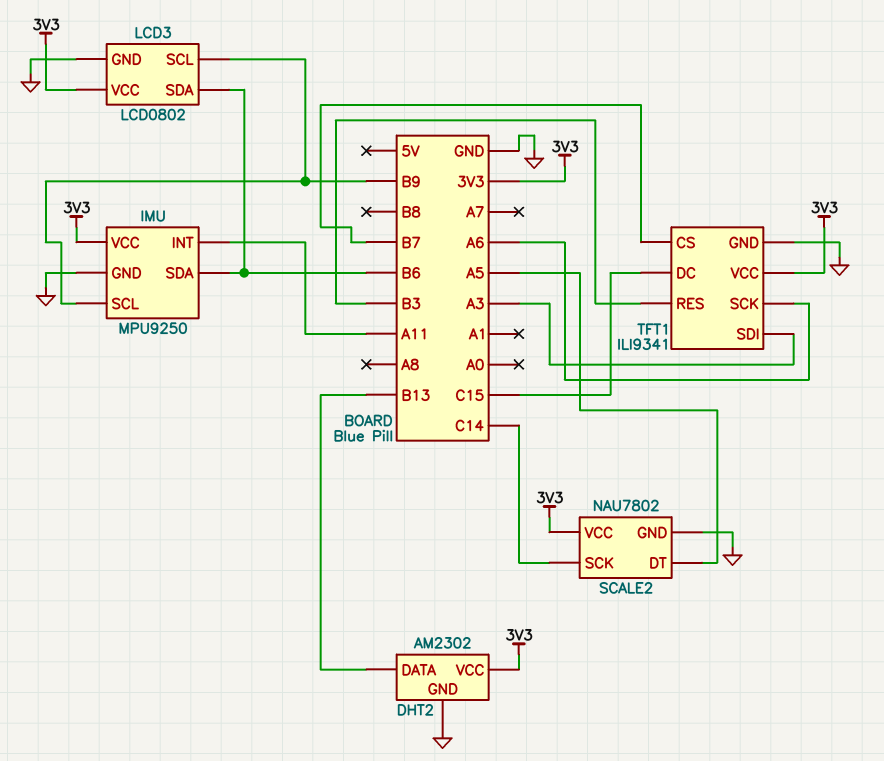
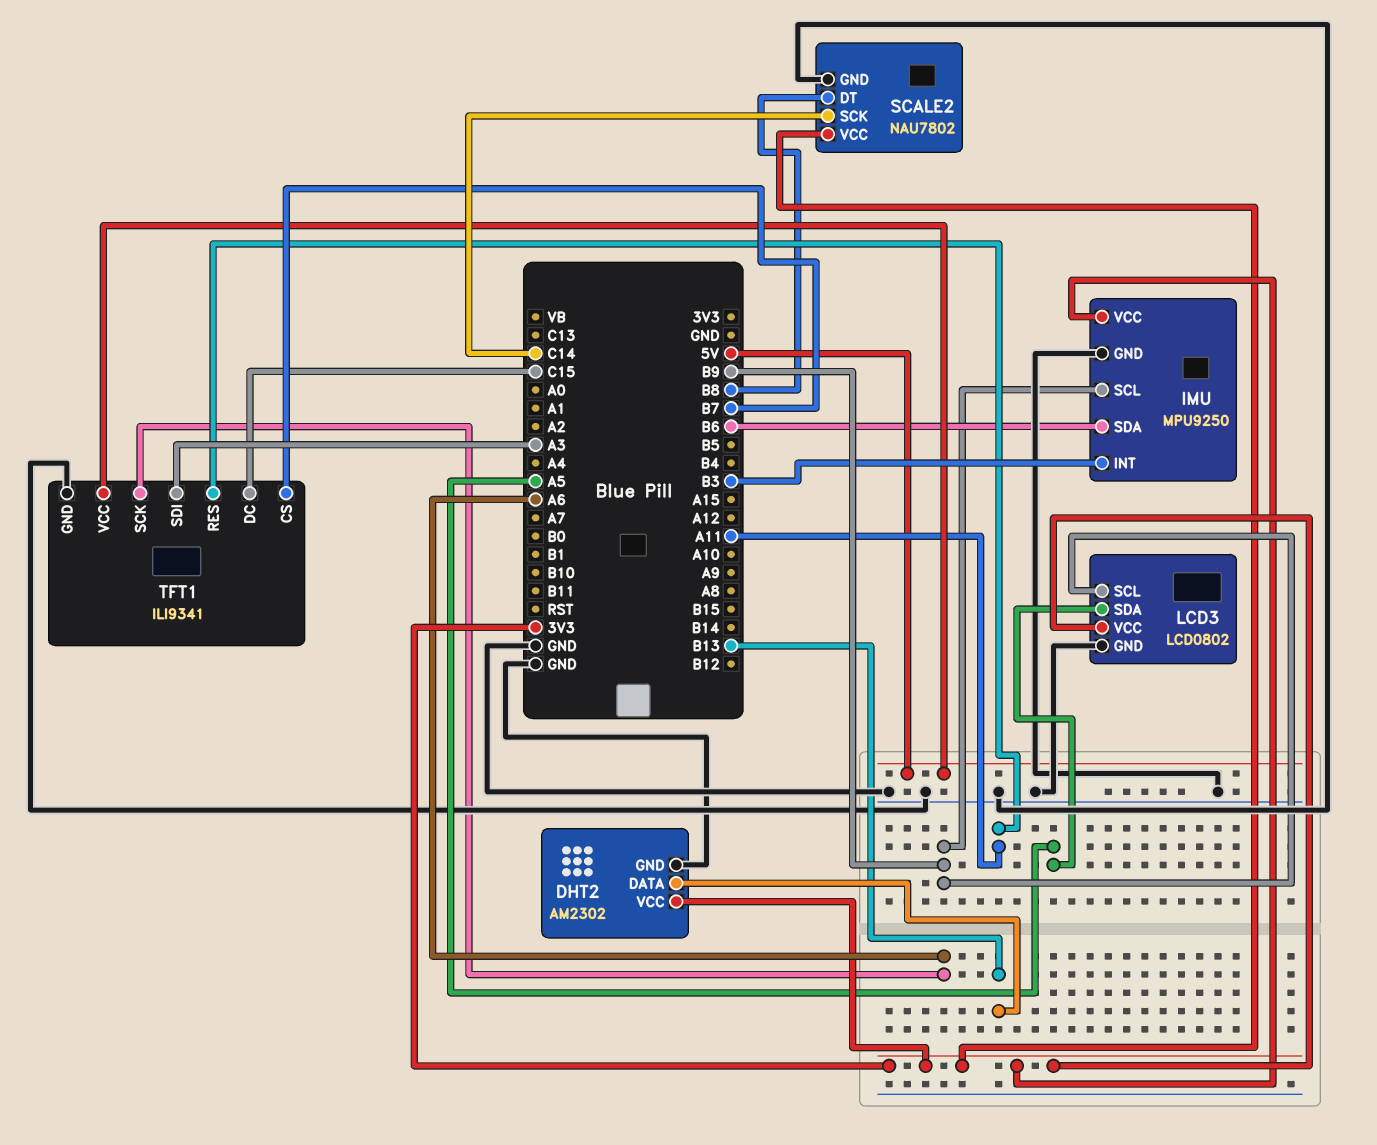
IMU pin INT: A11 -> B3
LCD3 pin SDA: B6 -> A5
SCALE2 pin DT: A5 -> B8
TFT1 pin RES: B3 -> A11
TFT1 pin VCC: 3V3 -> 5V

